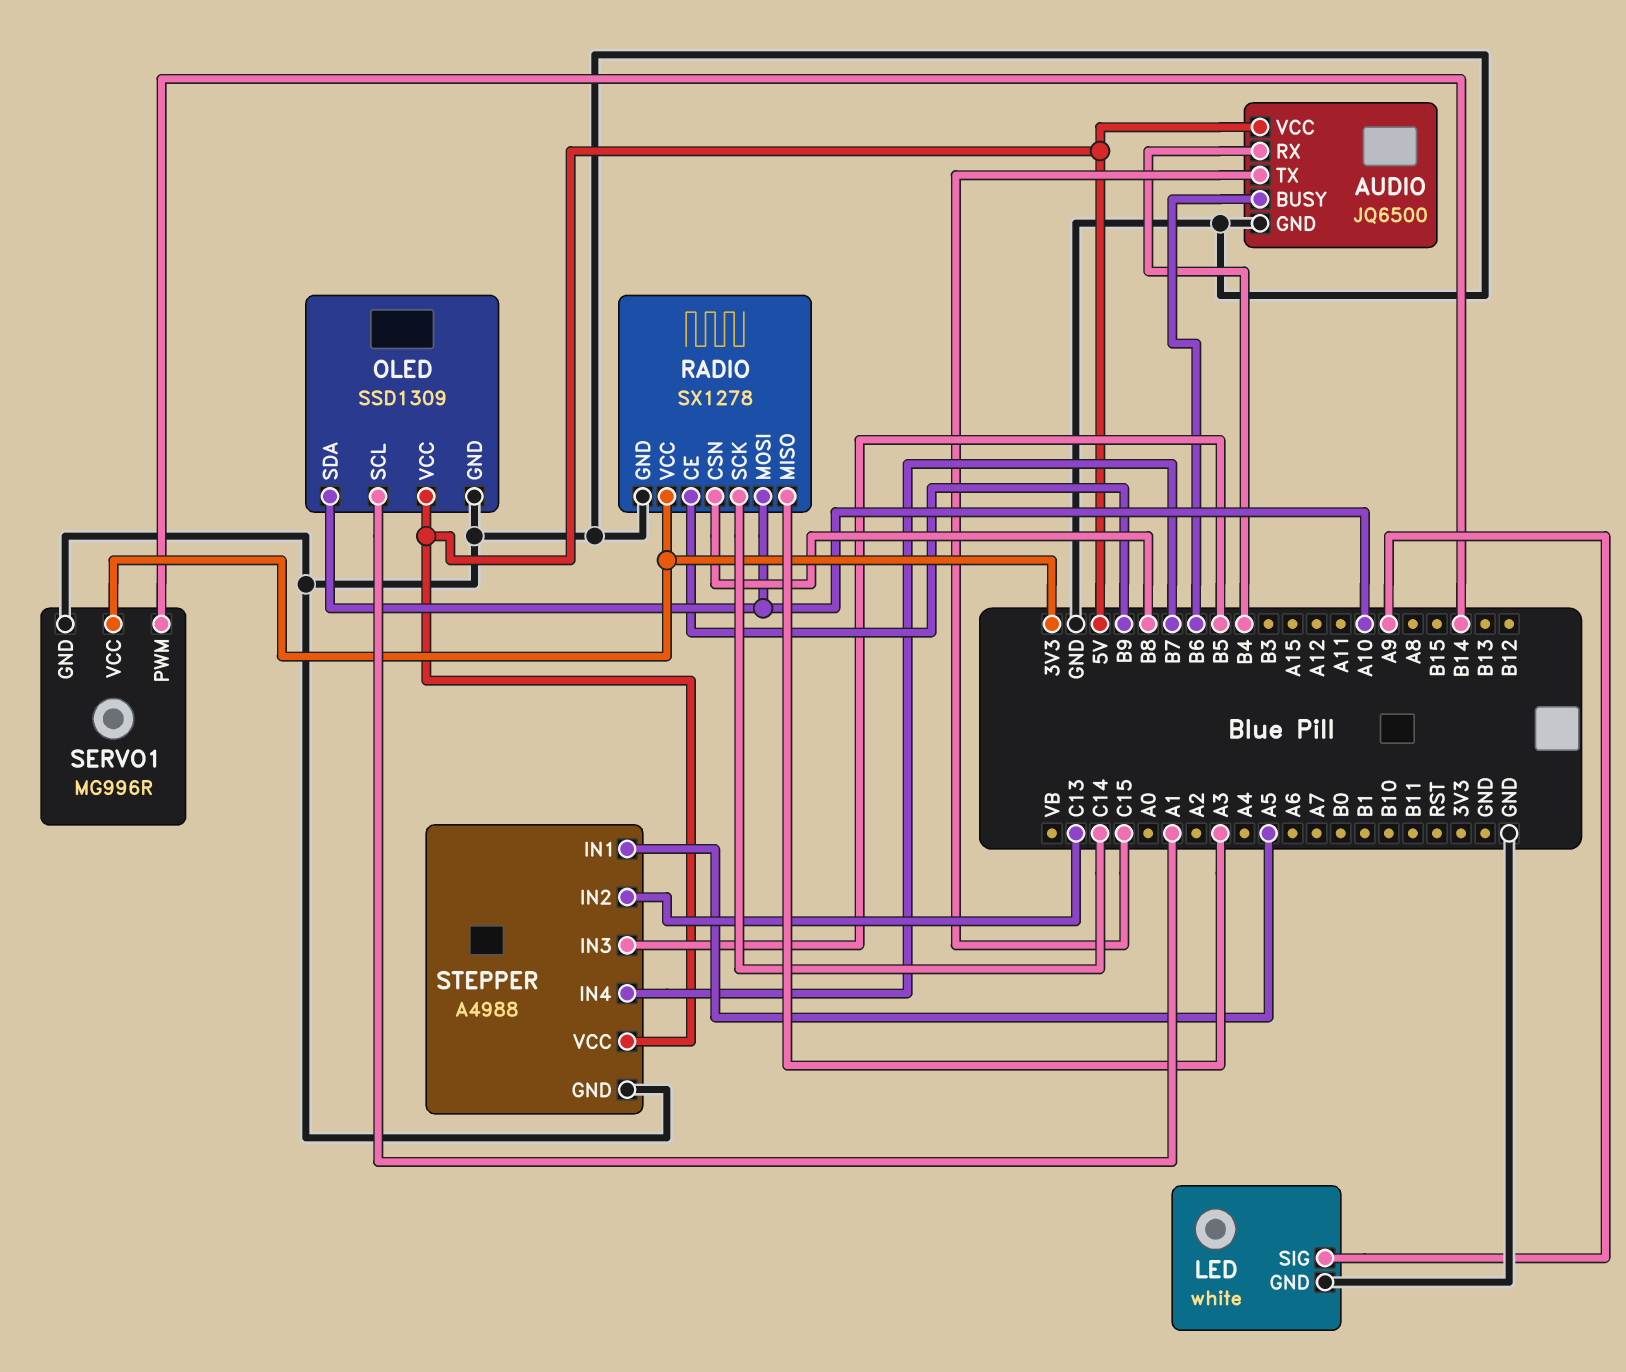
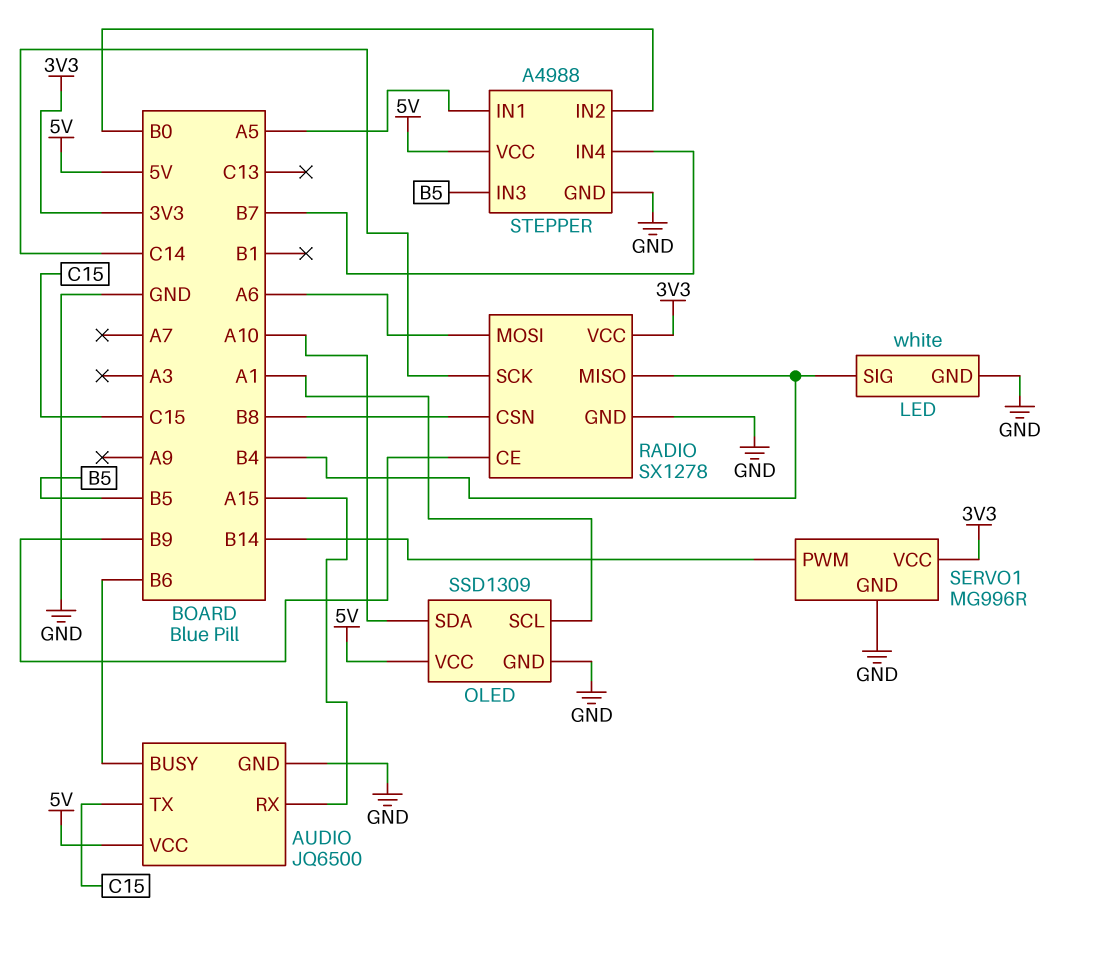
AUDIO pin RX: B4 -> A15
LED pin SIG: A9 -> B4
RADIO pin MISO: A3 -> B4
RADIO pin MOSI: A10 -> A6
STEPPER pin IN2: C13 -> B0

